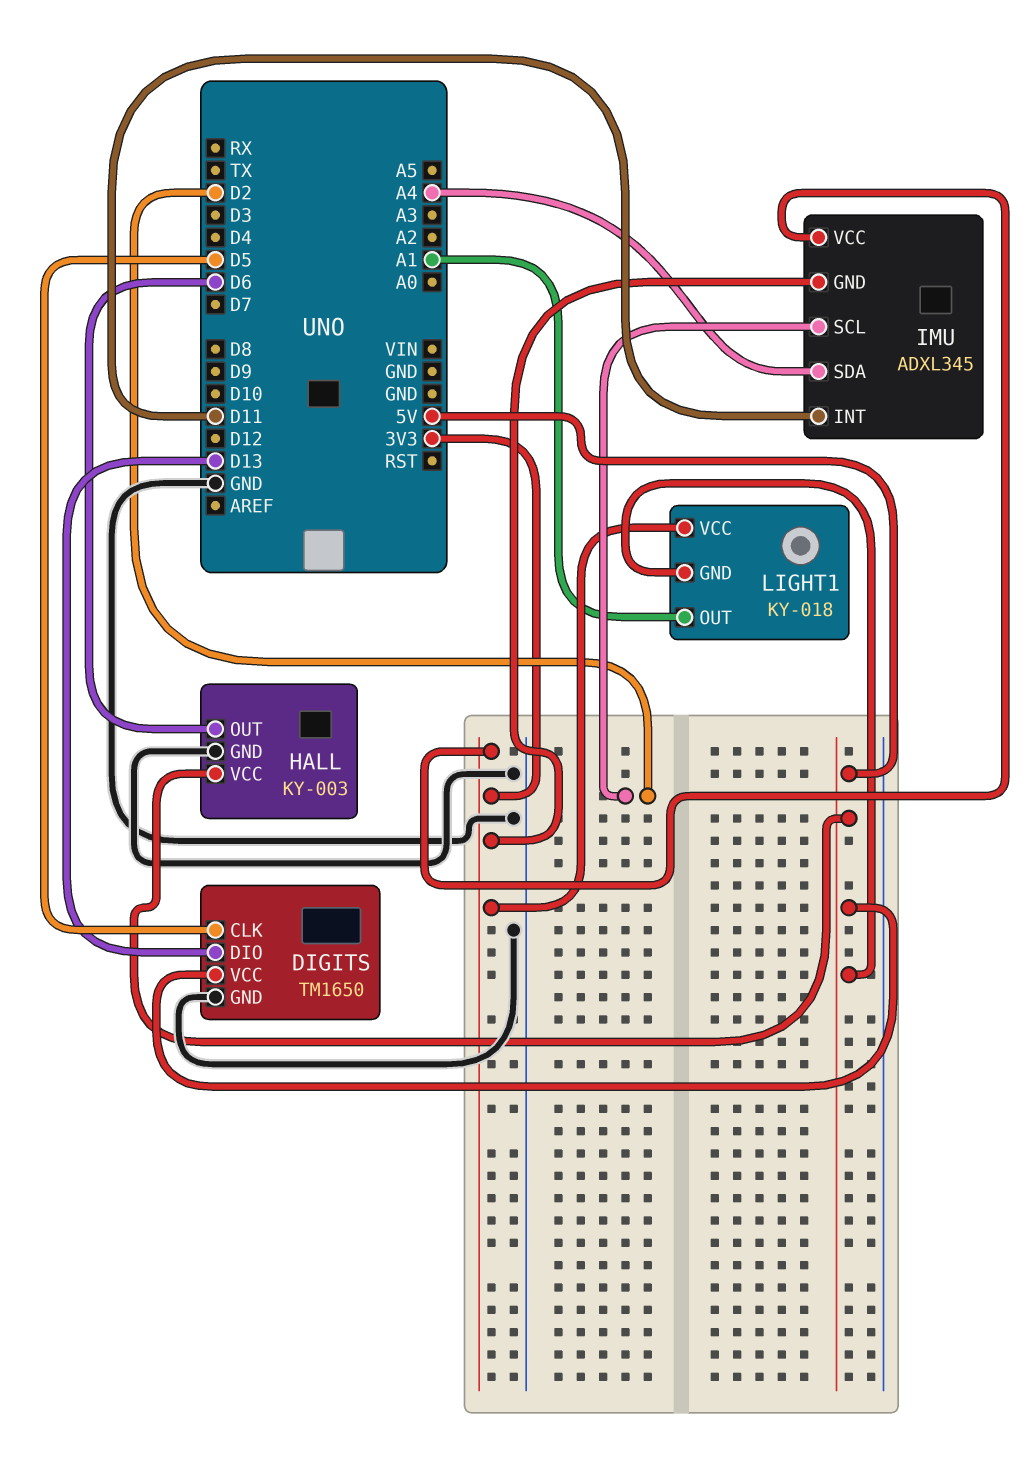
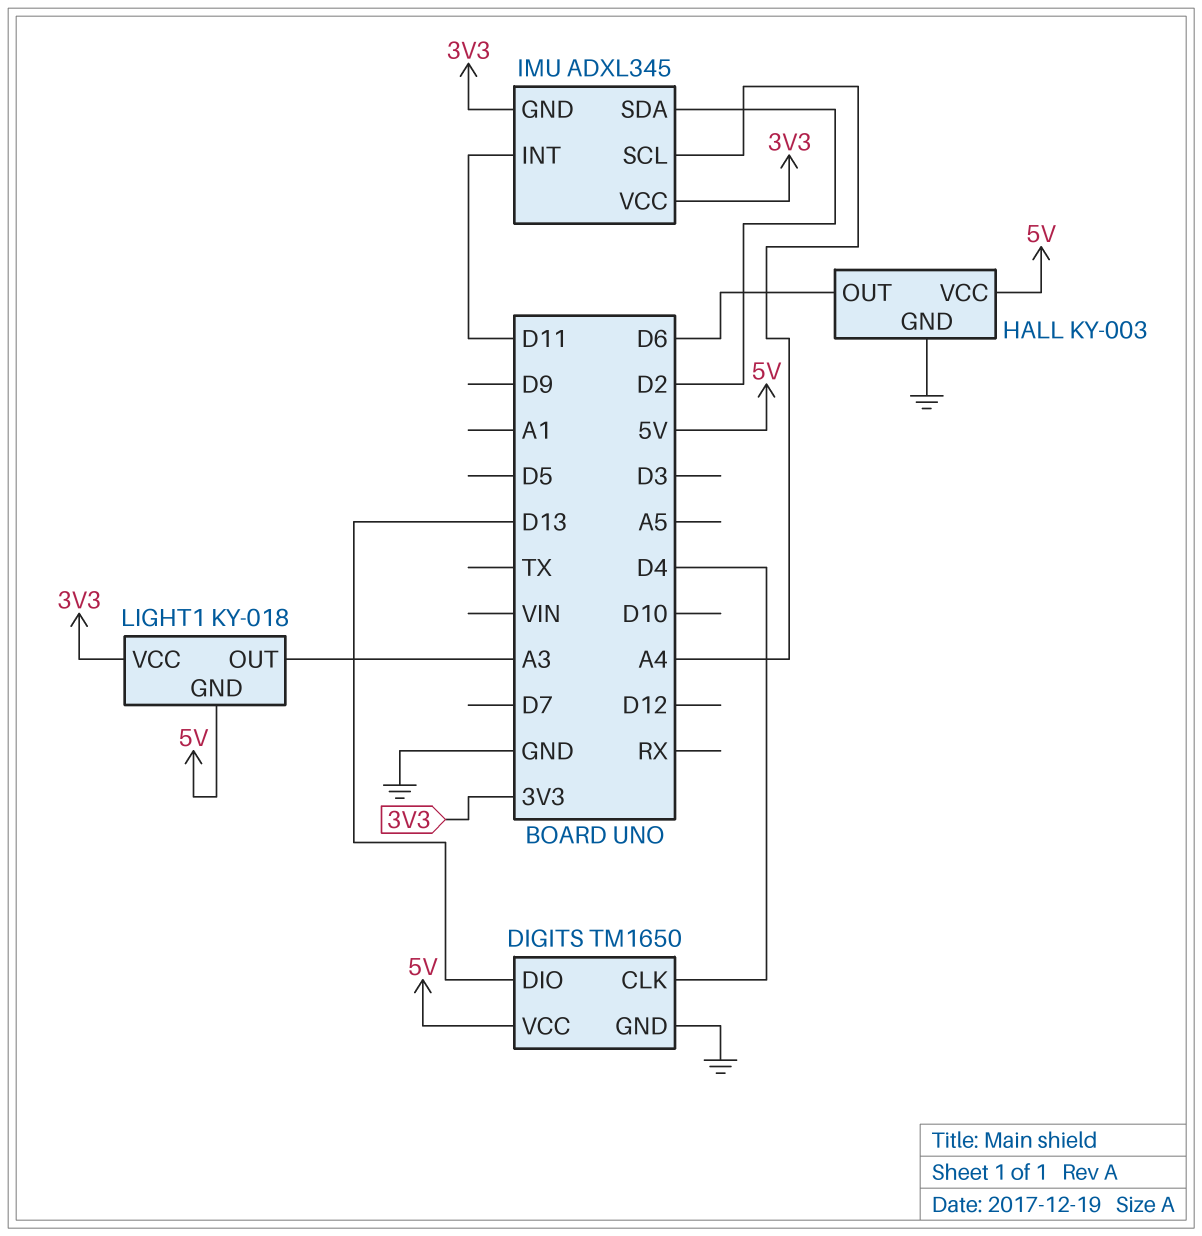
DIGITS pin CLK: D5 -> D4
IMU pin SCL: D2 -> A4
IMU pin SDA: A4 -> D2
LIGHT1 pin OUT: A1 -> A3

